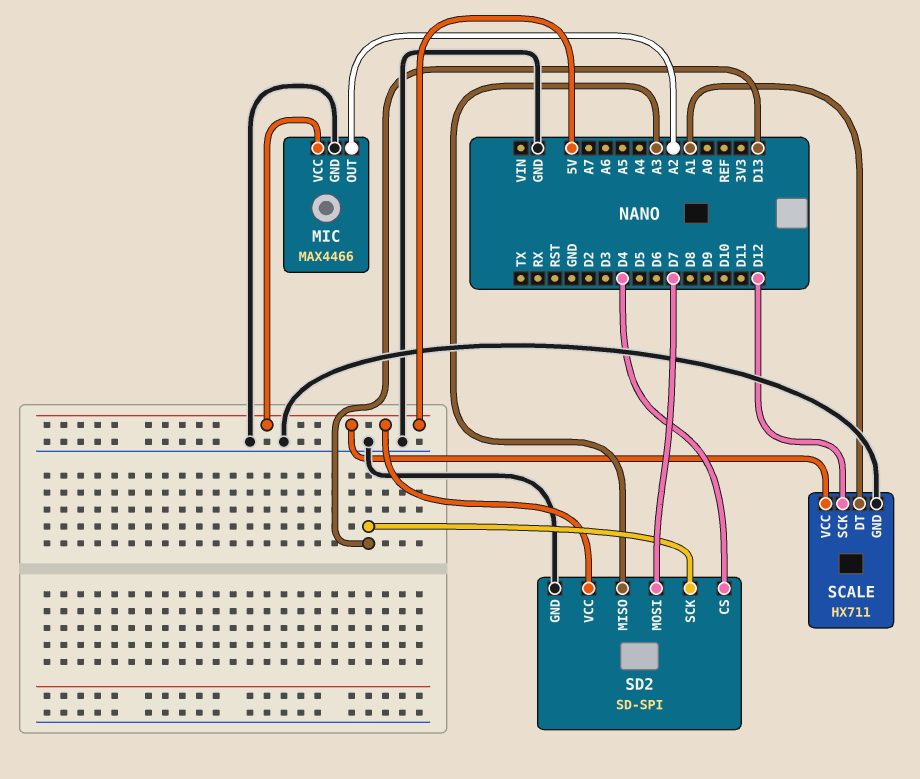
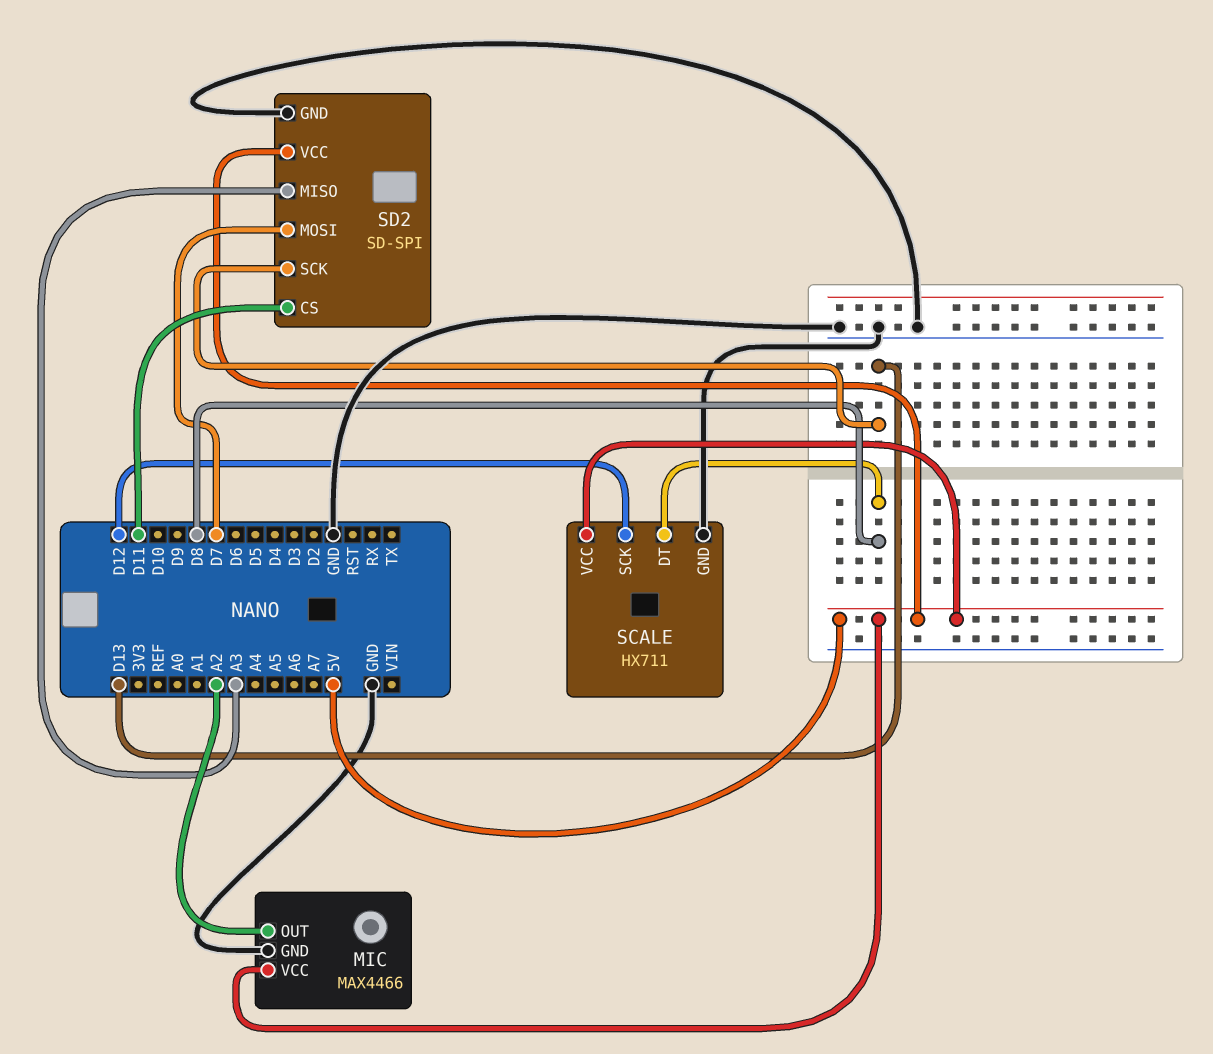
SCALE pin DT: A1 -> D8
SD2 pin CS: D4 -> D11

